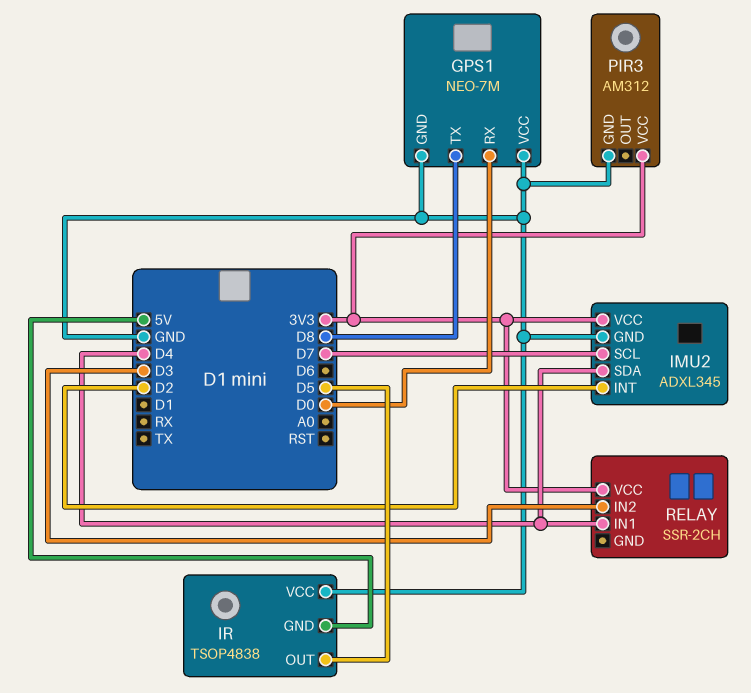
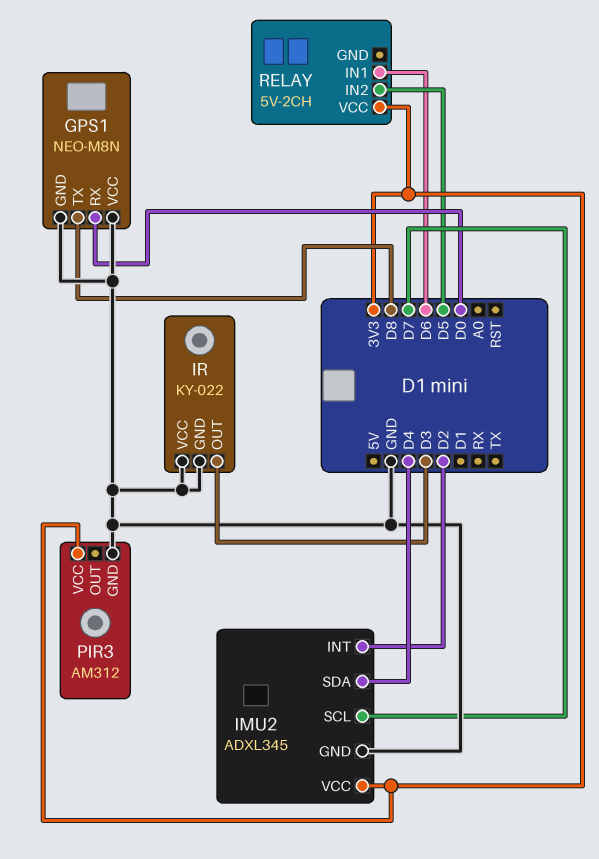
GPS1: NEO-7M -> NEO-M8N
IR: TSOP4838 -> KY-022
IR pin GND: 5V -> GND
IR pin OUT: D5 -> D3
RELAY: SSR-2CH -> 5V-2CH
RELAY pin IN1: D4 -> D6
RELAY pin IN2: D3 -> D5

